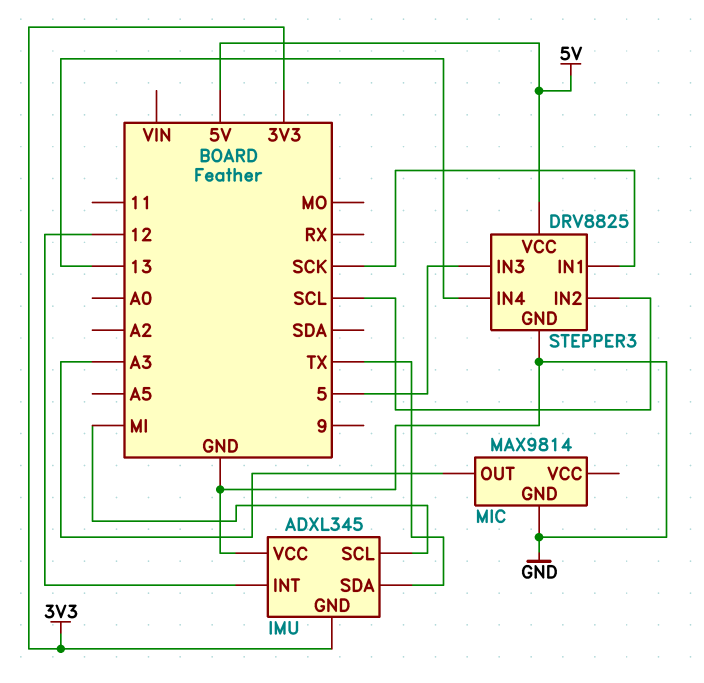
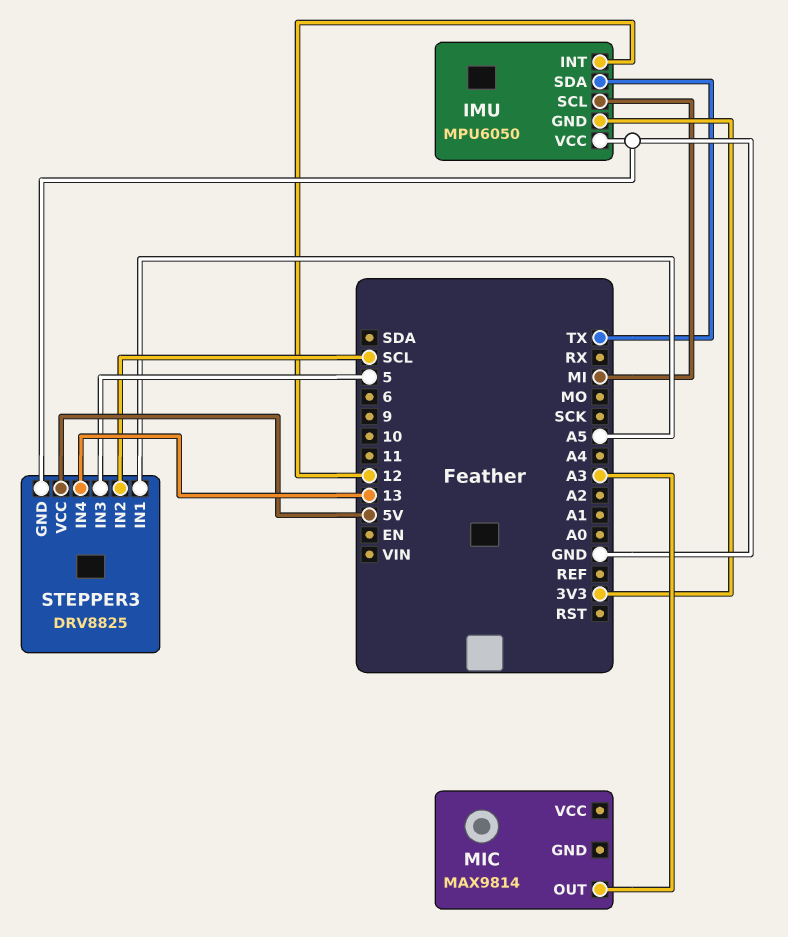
IMU: ADXL345 -> MPU6050
MIC pin GND: GND -> none
STEPPER3 pin IN1: SCK -> A5

